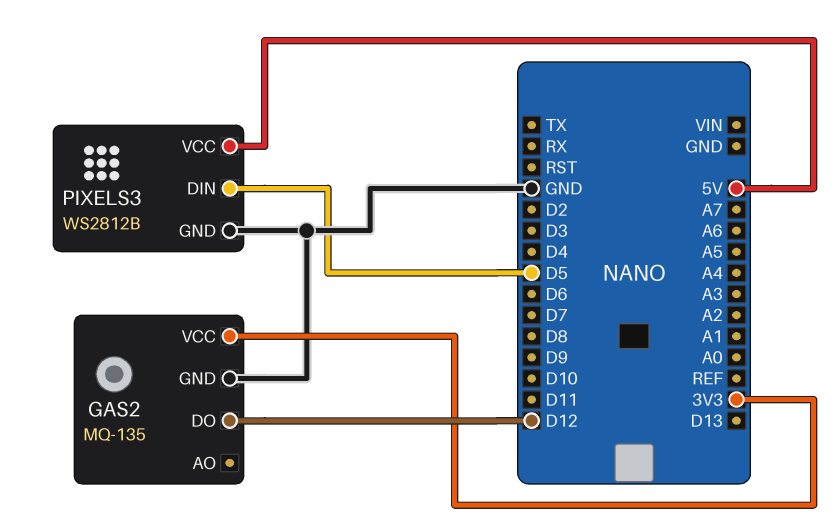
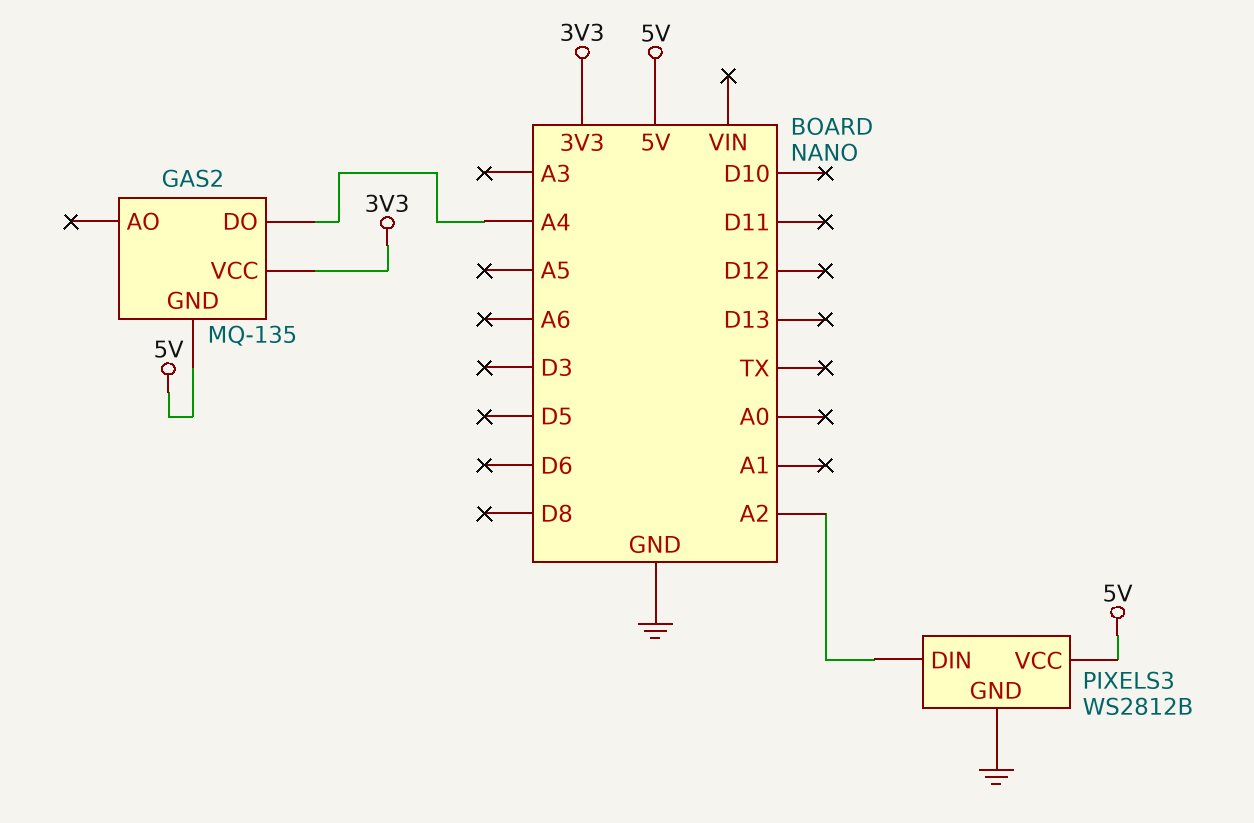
GAS2 pin DO: D12 -> A4
GAS2 pin GND: GND -> 5V
PIXELS3 pin DIN: D5 -> A2

